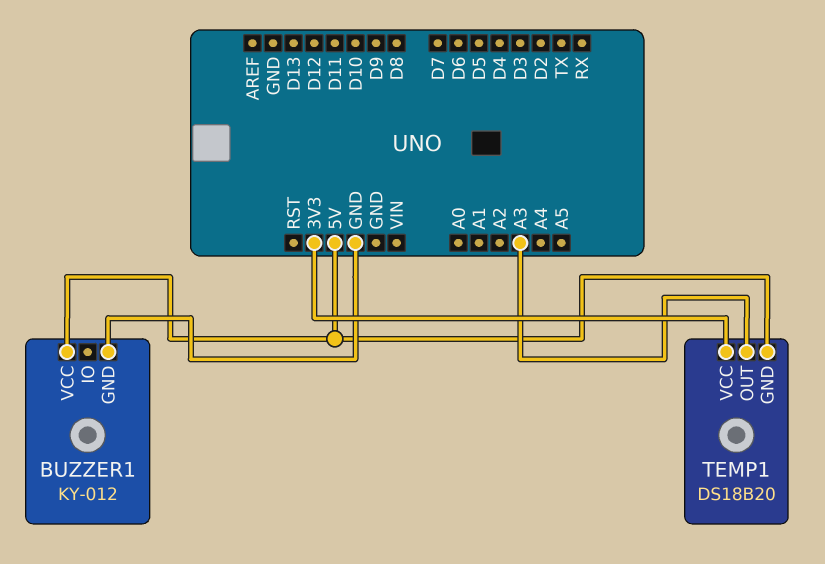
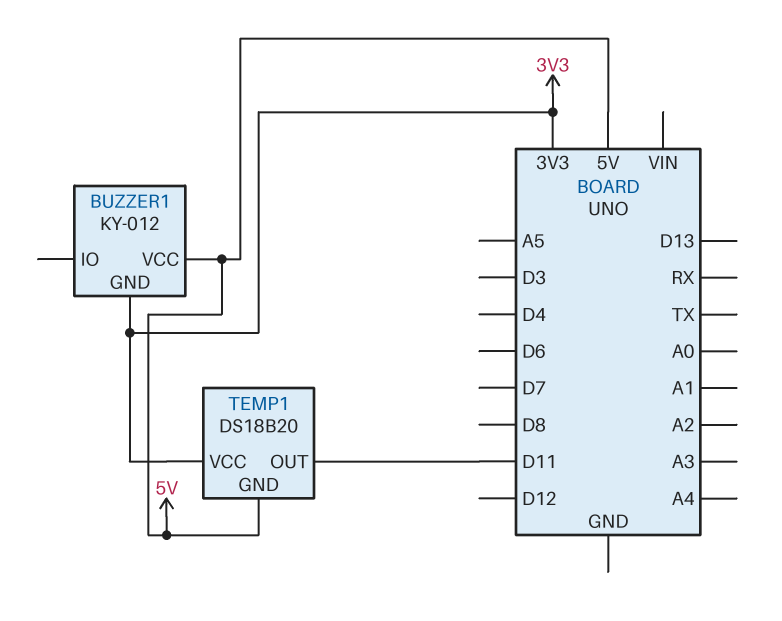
BUZZER1 pin GND: GND -> 3V3
TEMP1 pin OUT: A3 -> D11

